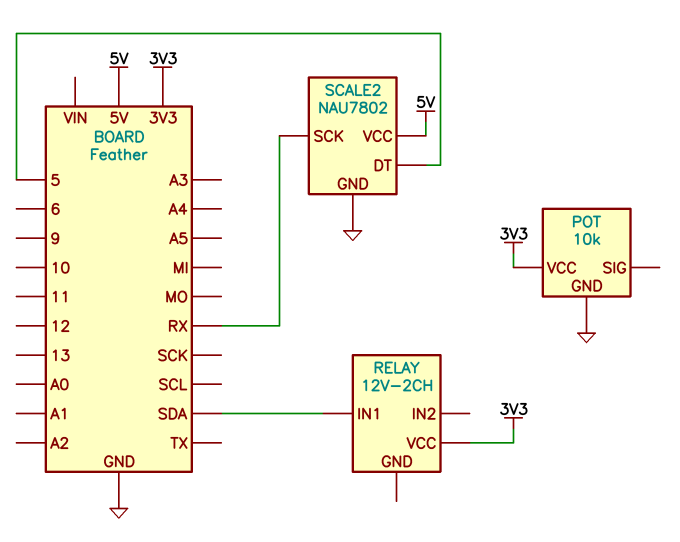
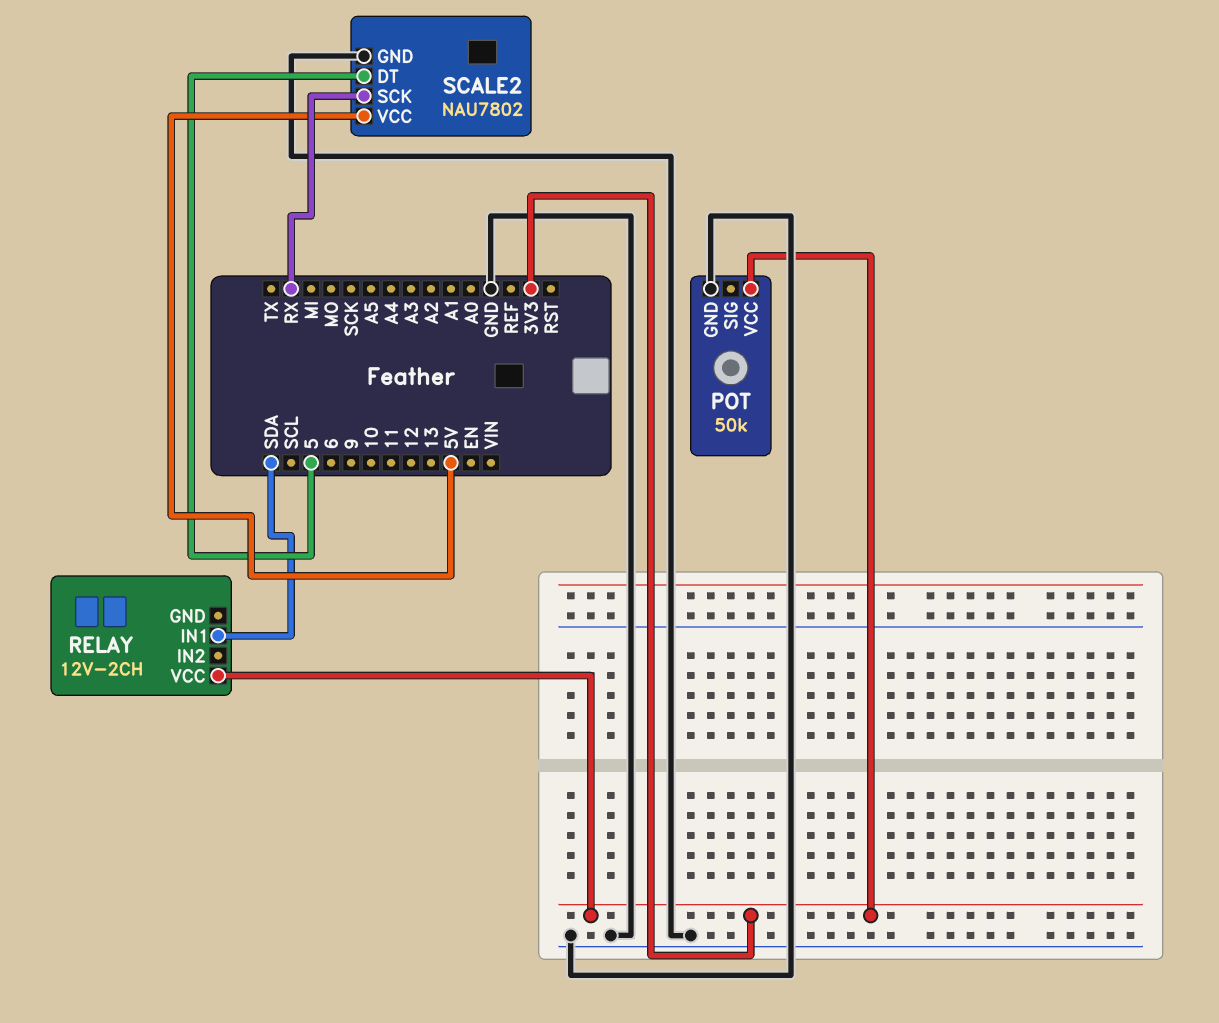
POT: 10k -> 50k

